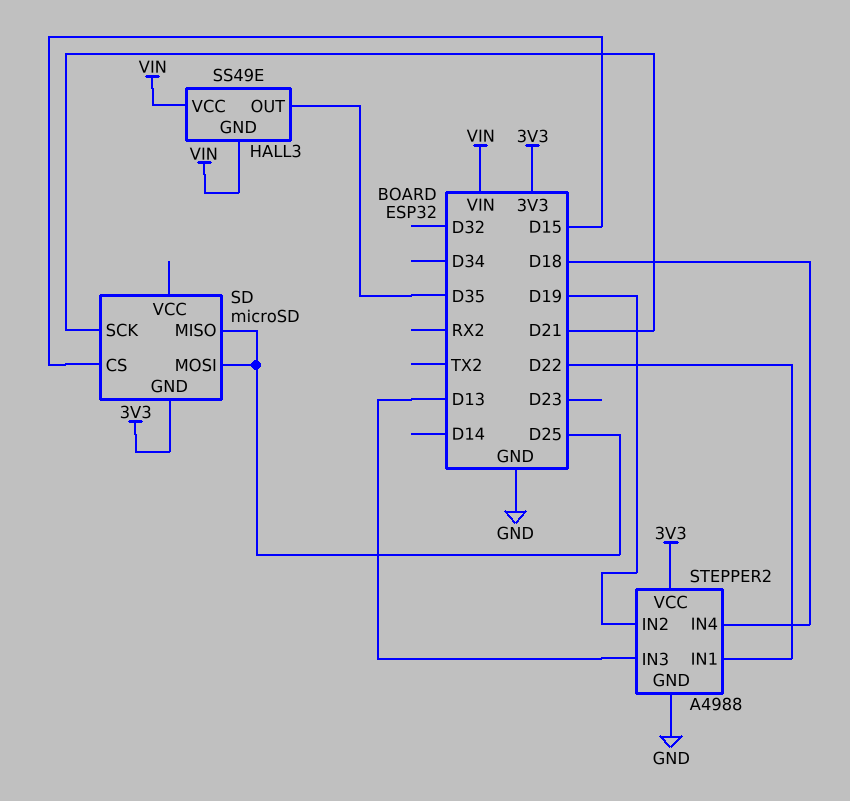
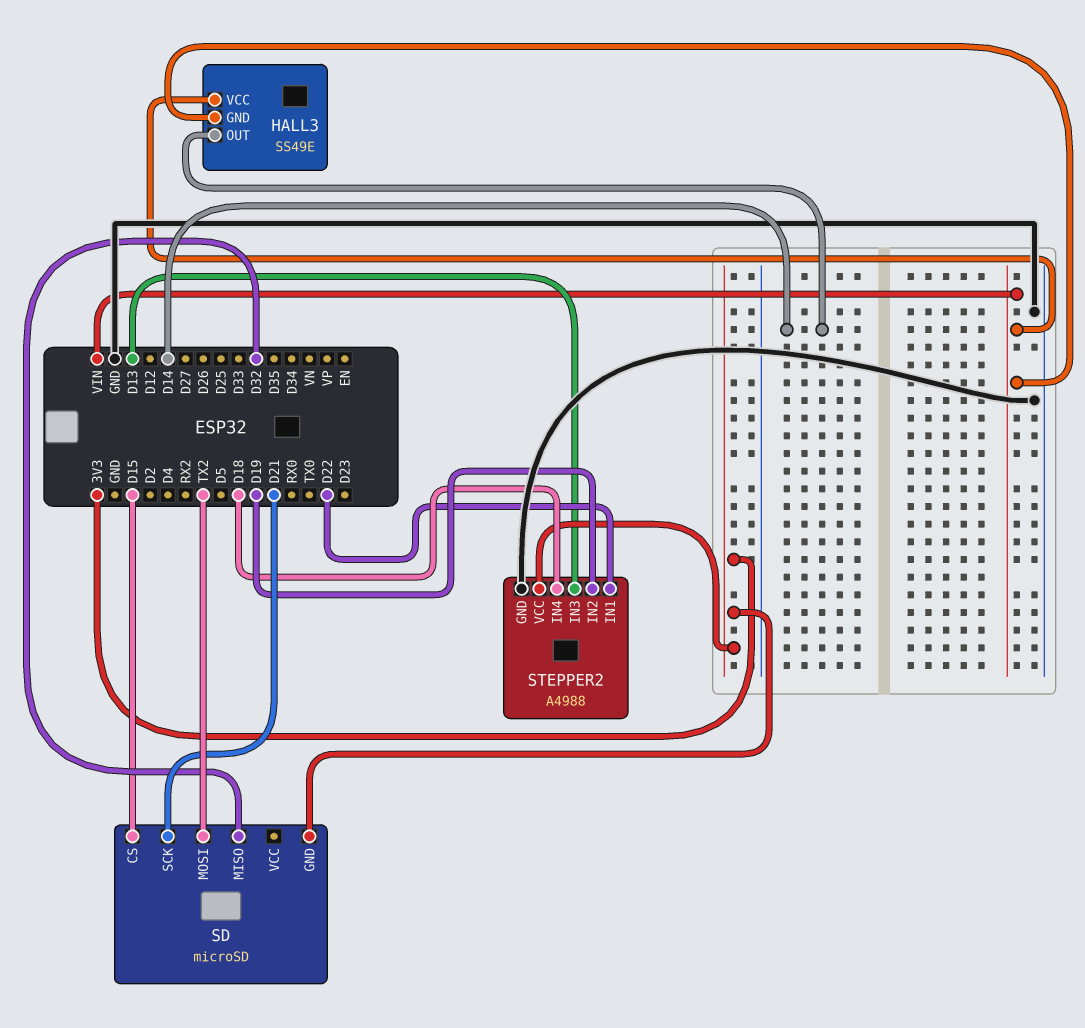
HALL3 pin OUT: D35 -> D14
SD pin MISO: D25 -> D32
SD pin MOSI: D25 -> TX2

